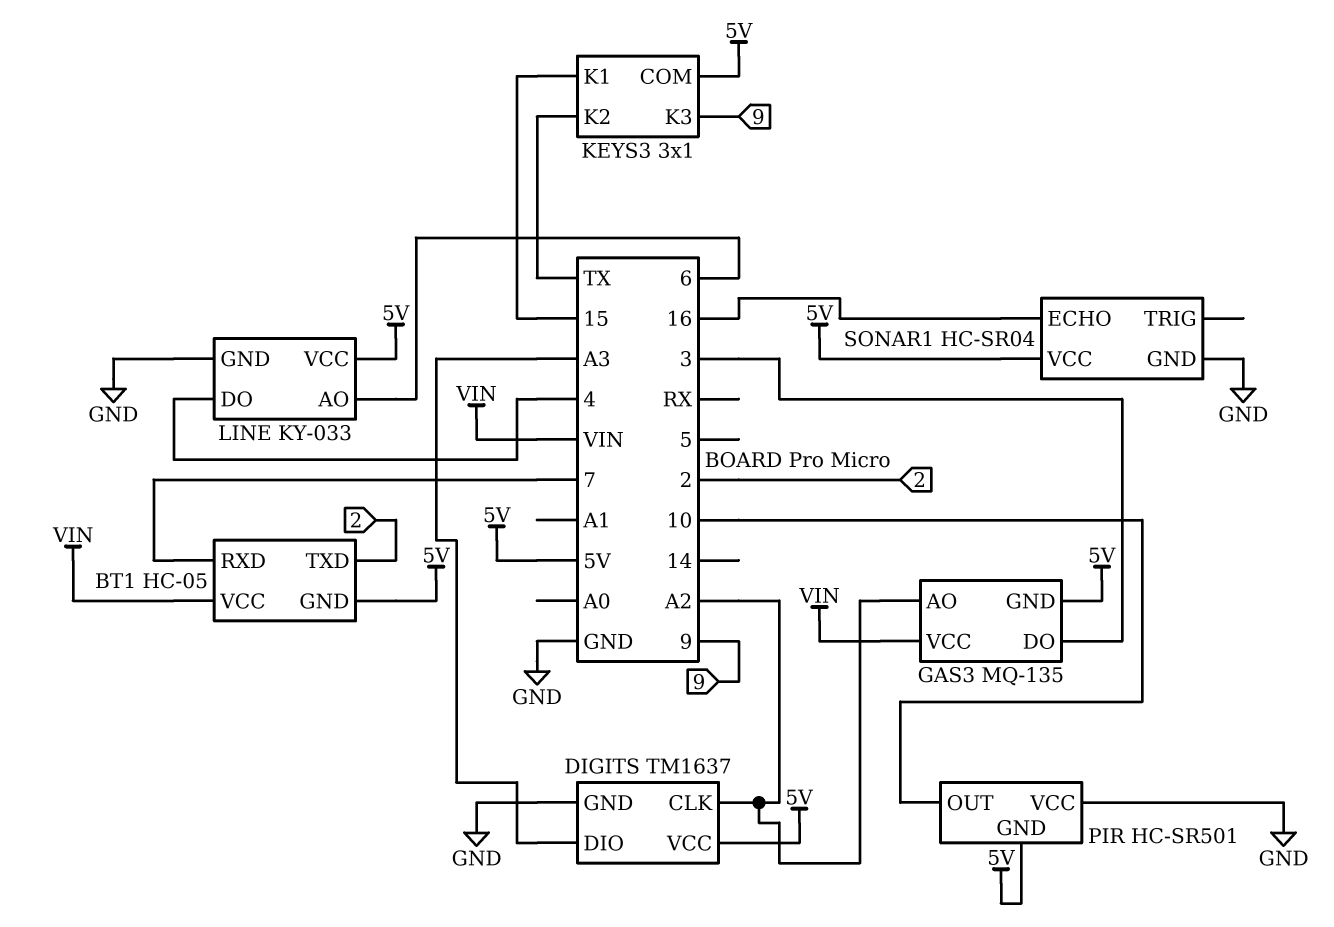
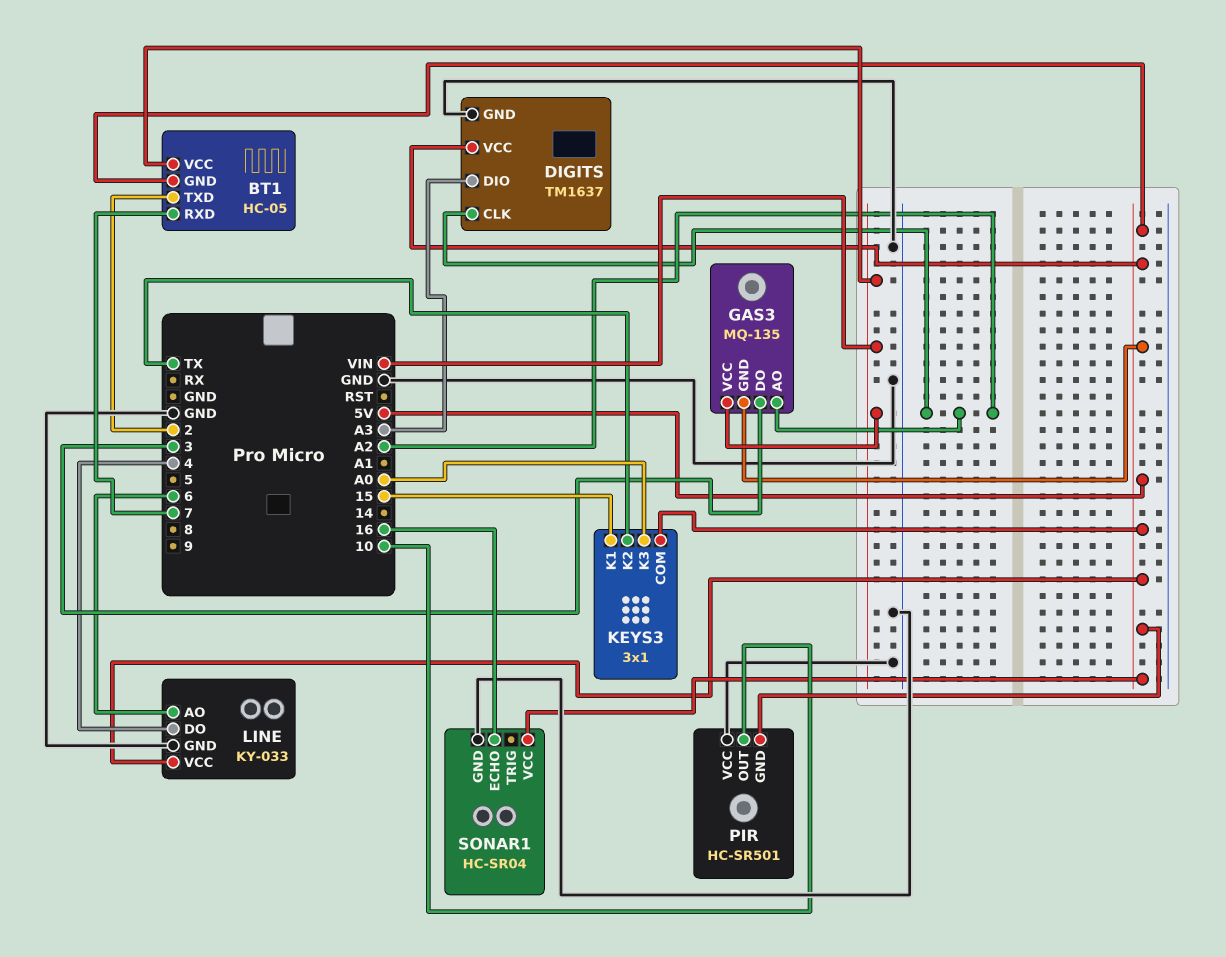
KEYS3 pin K3: 9 -> A0

